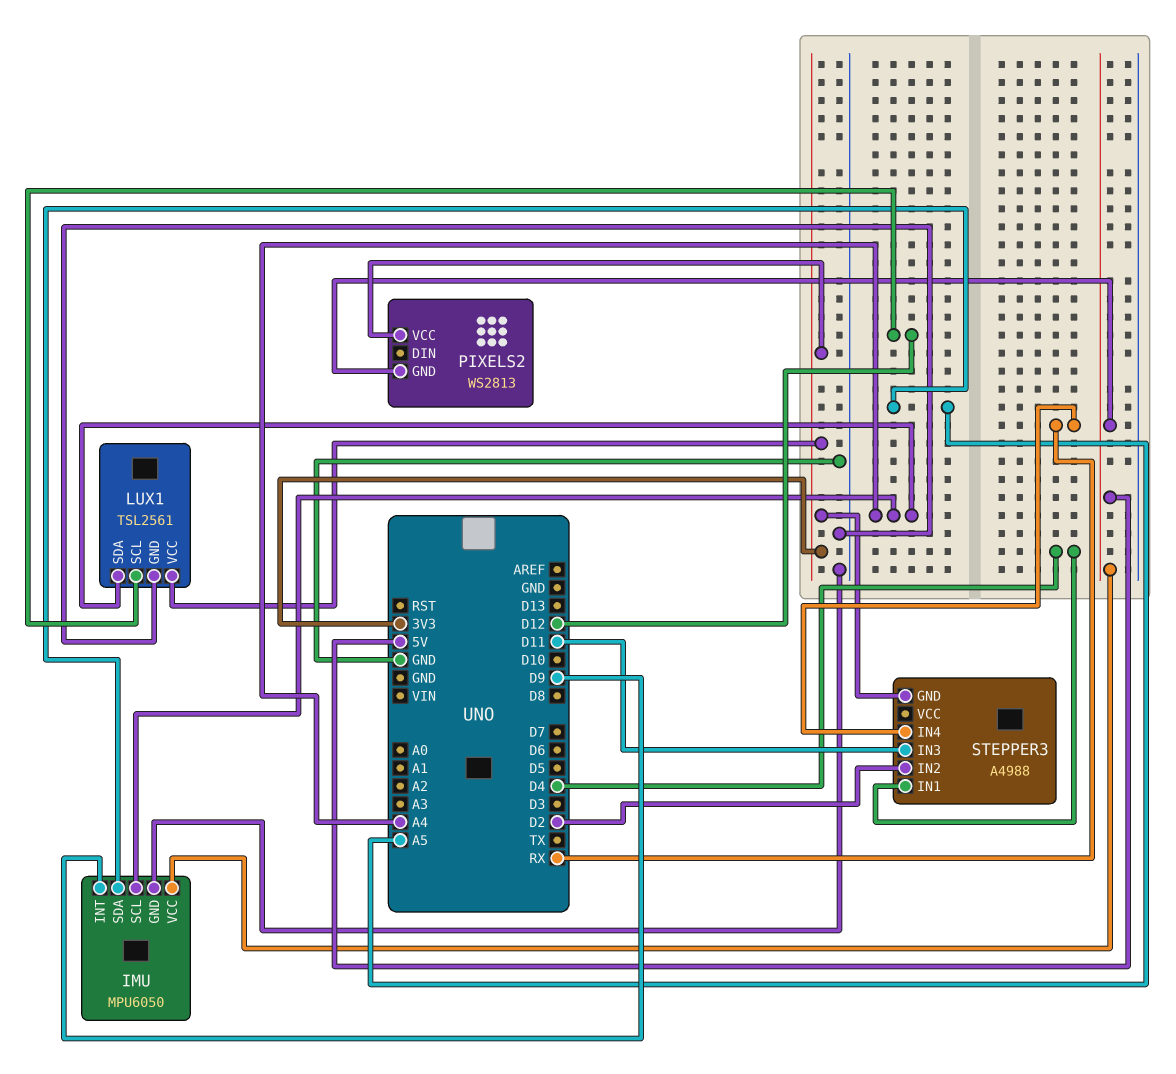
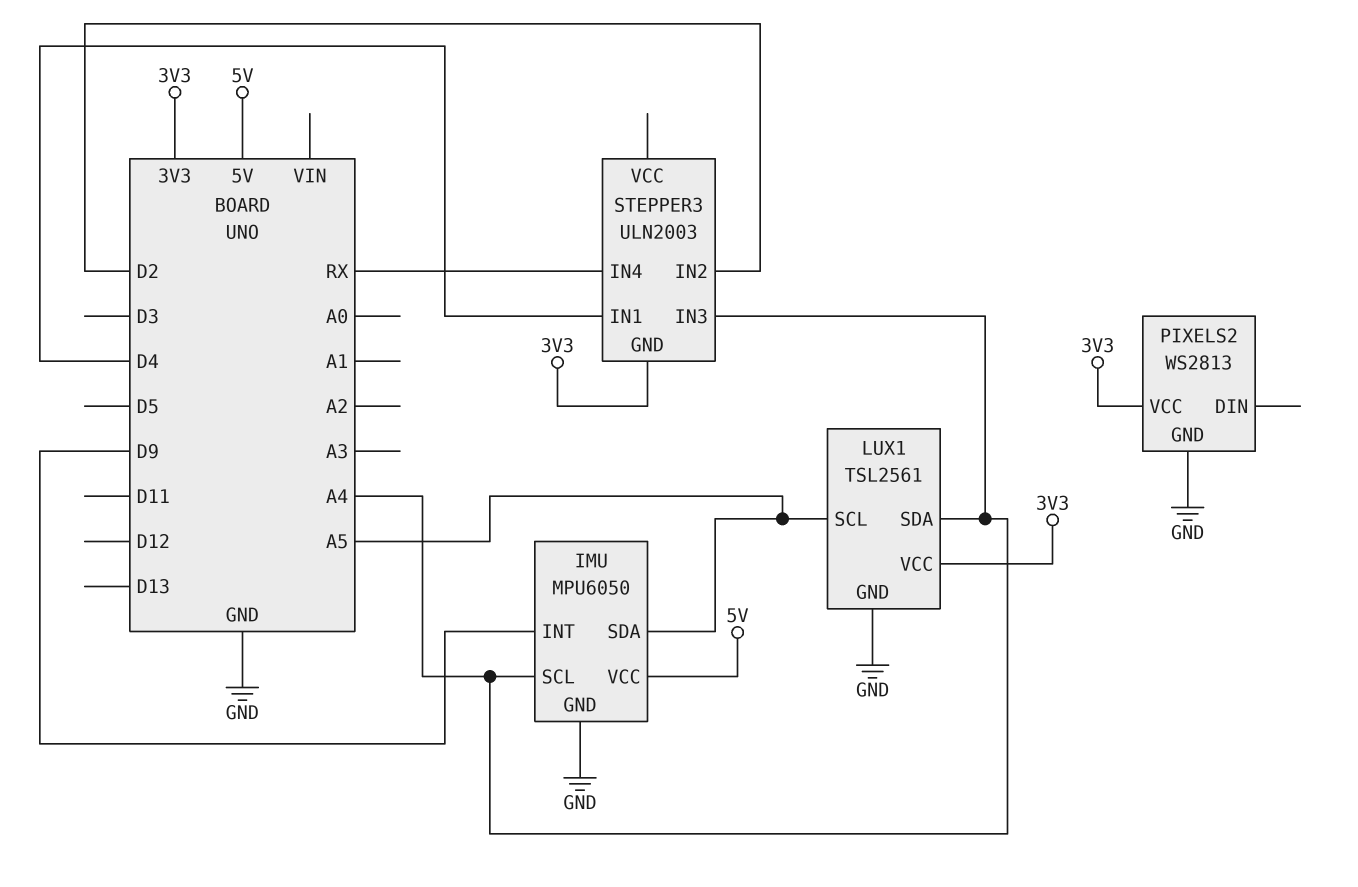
LUX1 pin SCL: D12 -> A5
PIXELS2 pin GND: 5V -> GND
STEPPER3: A4988 -> ULN2003
STEPPER3 pin IN3: D11 -> A4

